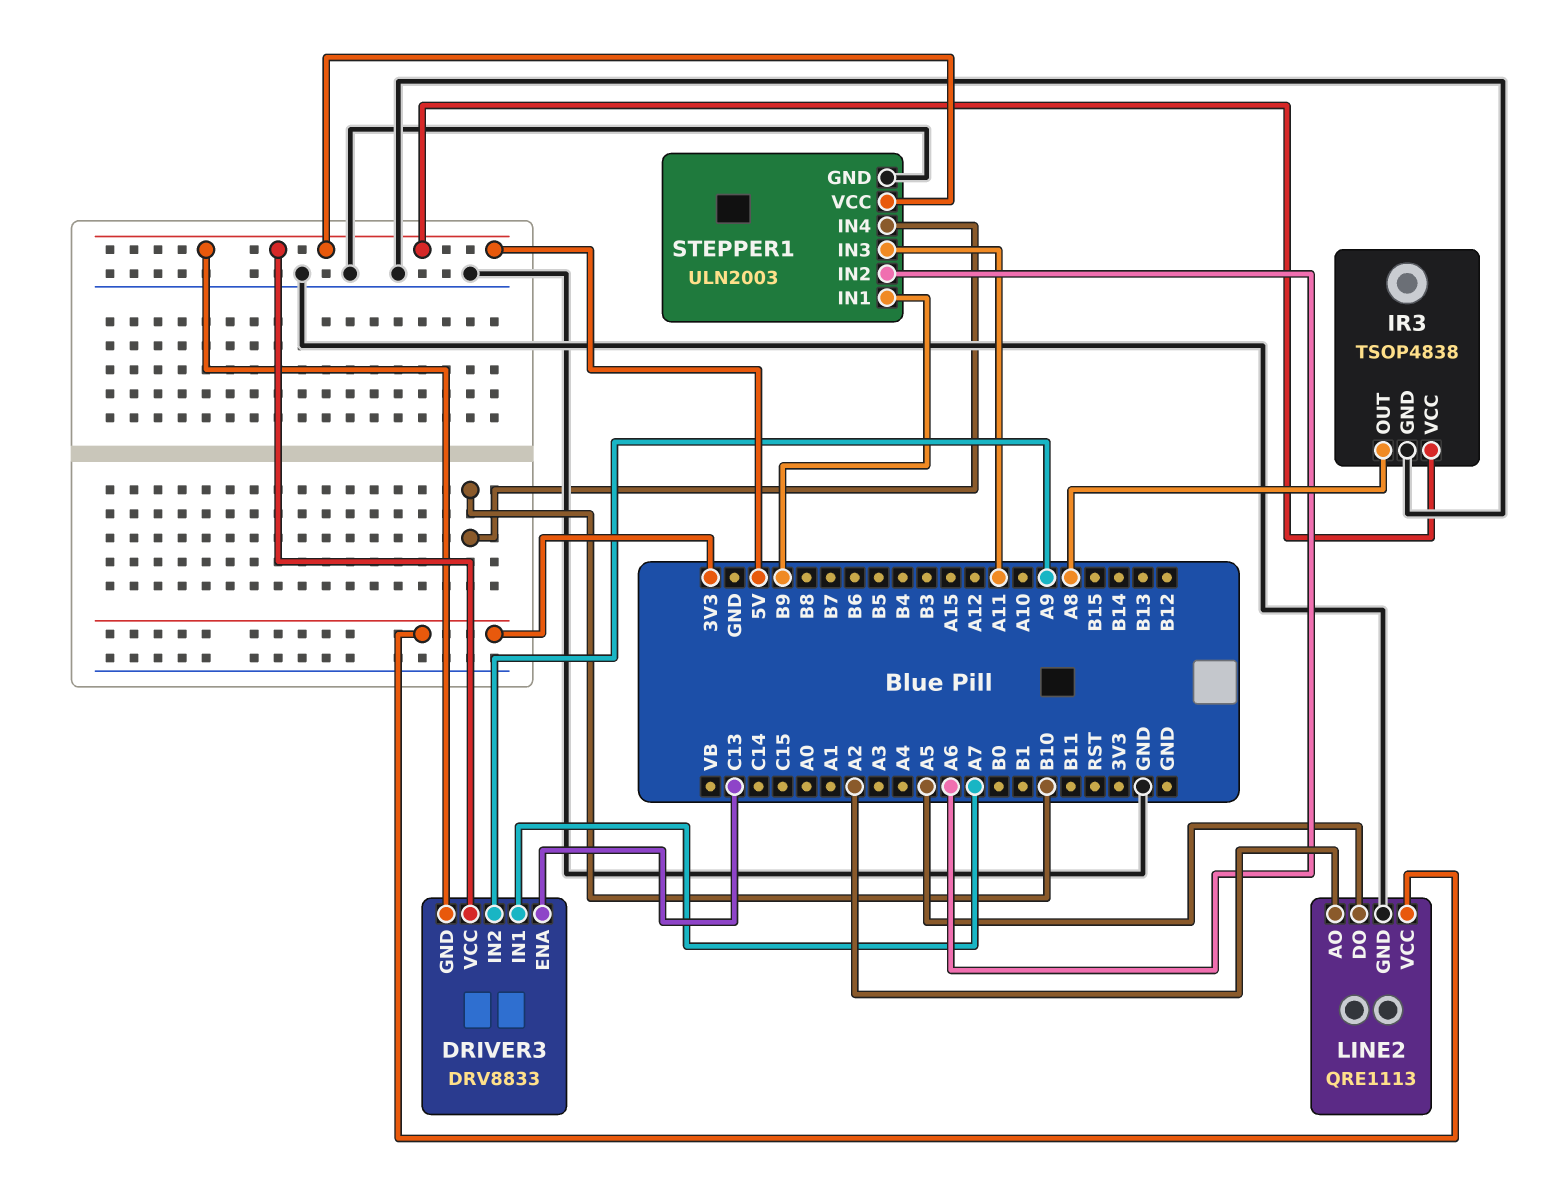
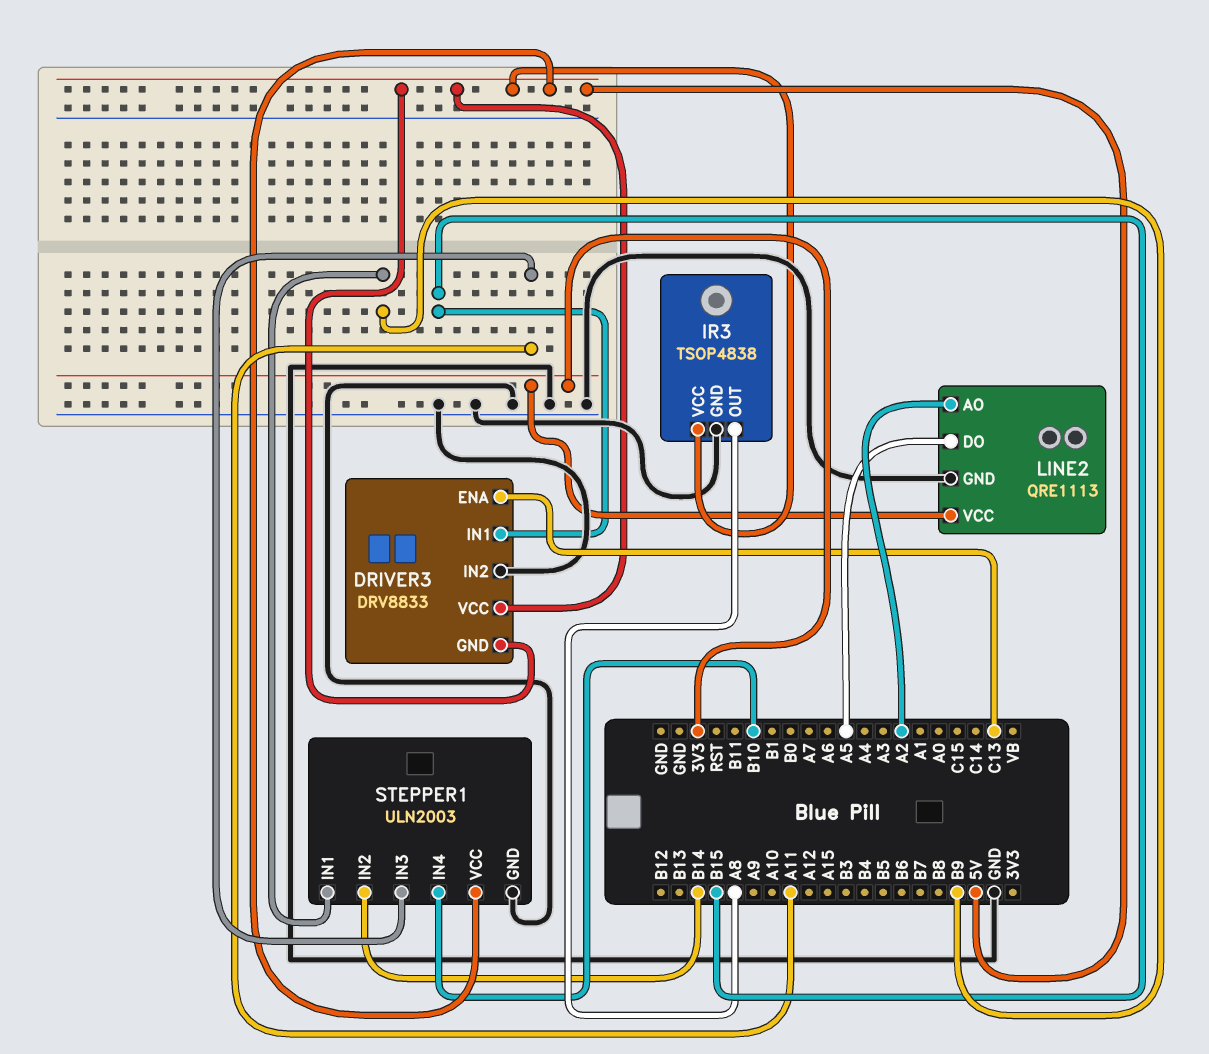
DRIVER3 pin IN1: A7 -> B15
DRIVER3 pin IN2: A9 -> GND
STEPPER1 pin IN2: A6 -> B14

